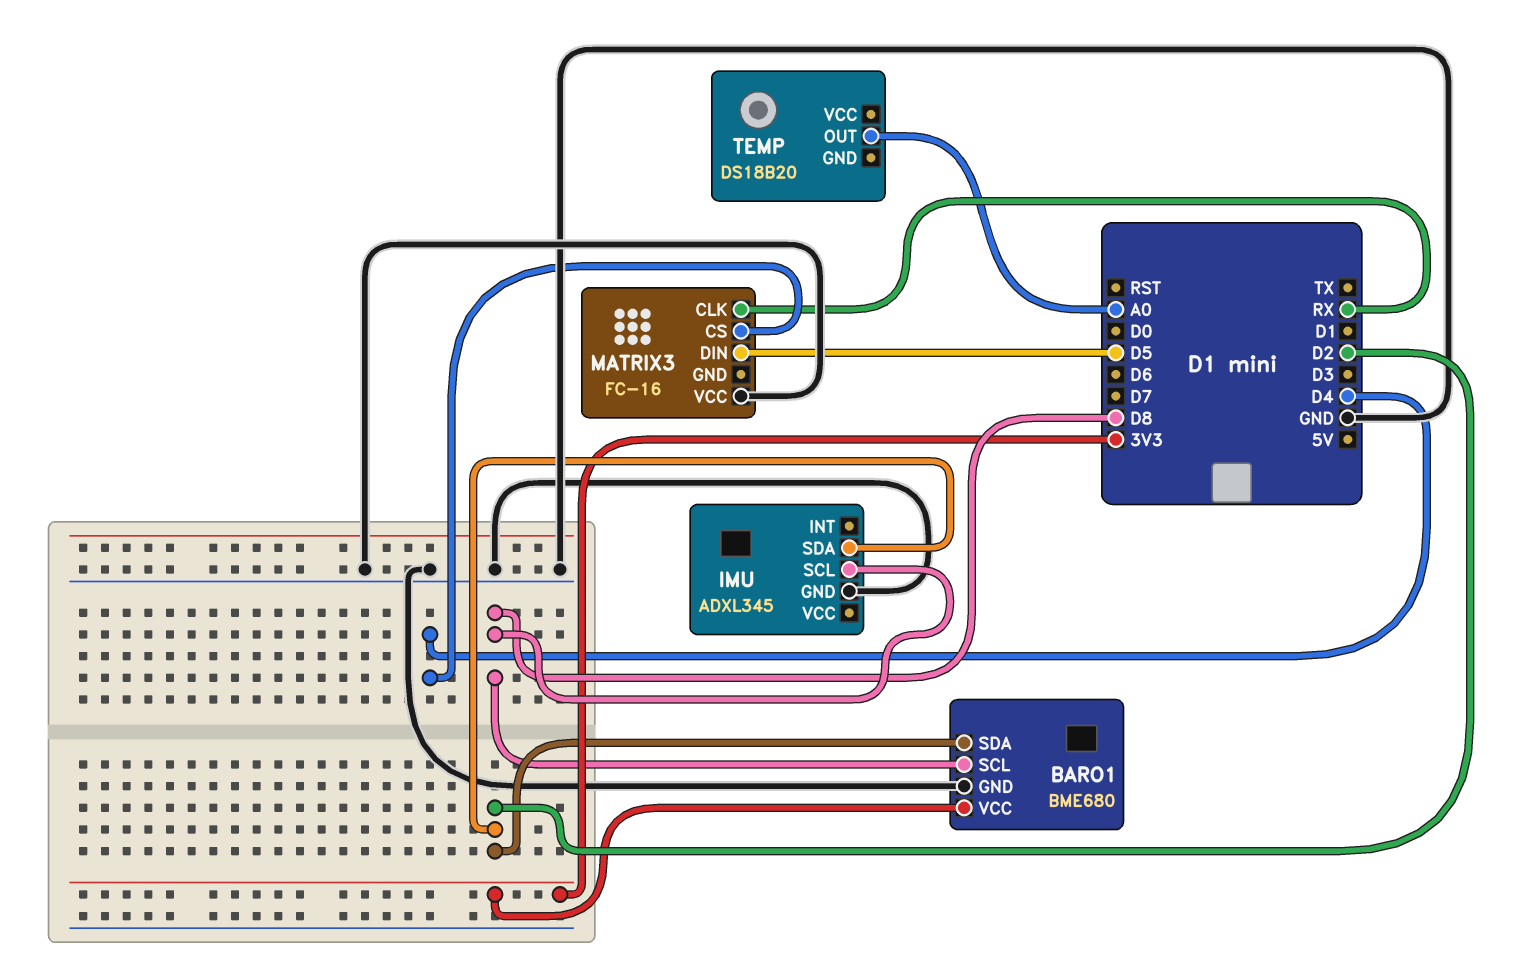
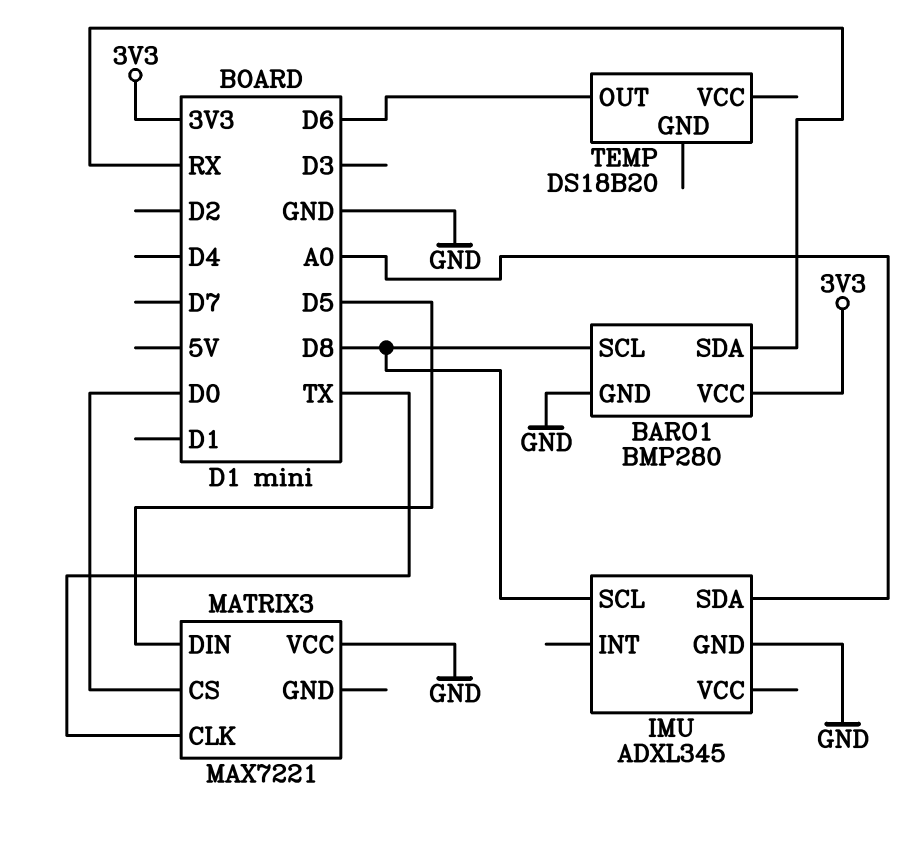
BARO1: BME680 -> BMP280
BARO1 pin SDA: D2 -> RX
IMU pin SDA: D2 -> A0
MATRIX3: FC-16 -> MAX7221
MATRIX3 pin CLK: RX -> TX
MATRIX3 pin CS: D4 -> D0
TEMP pin OUT: A0 -> D6

